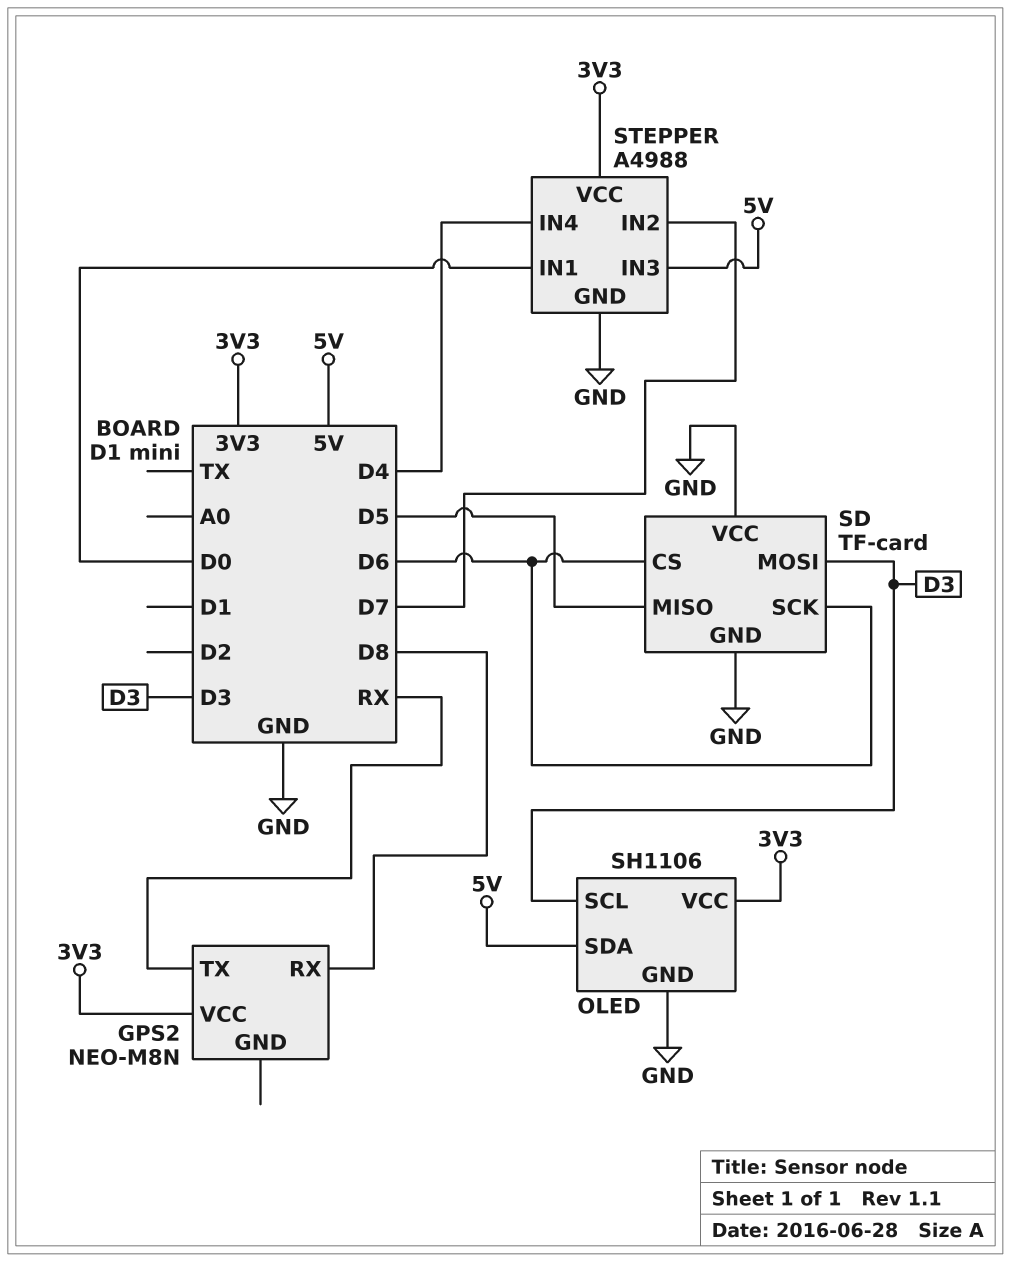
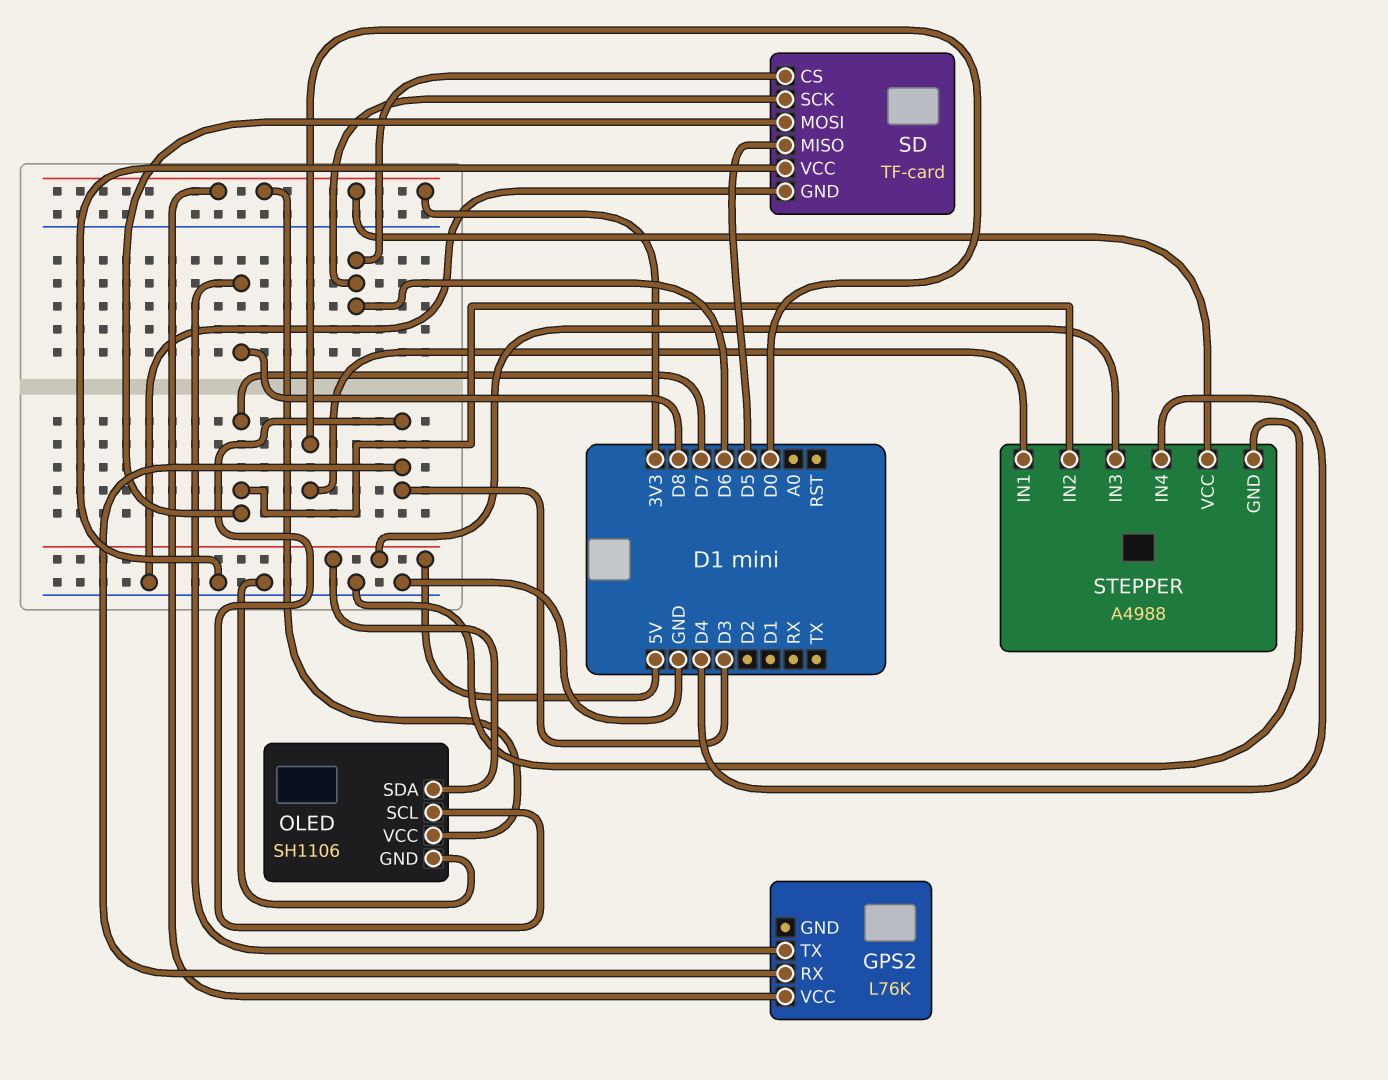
GPS2: NEO-M8N -> L76K
GPS2 pin RX: D8 -> D3
GPS2 pin TX: RX -> D8
SD pin MOSI: D3 -> D7

